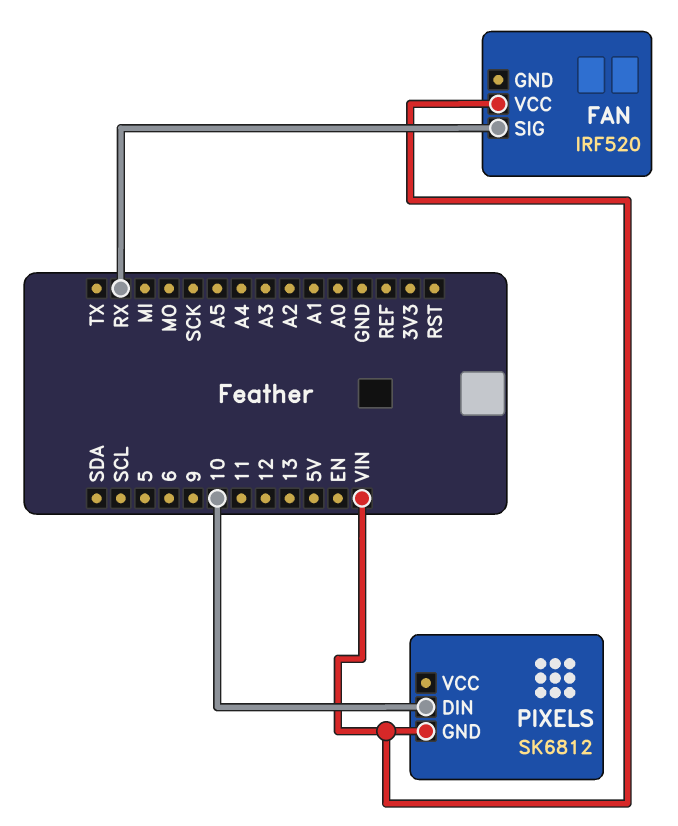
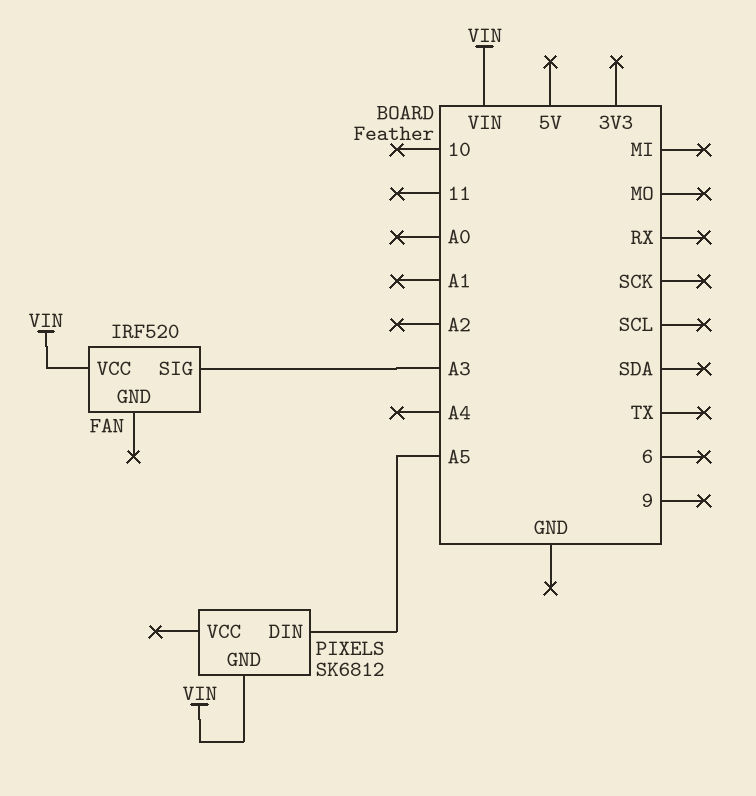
FAN pin SIG: RX -> A3
PIXELS pin DIN: 10 -> A5

